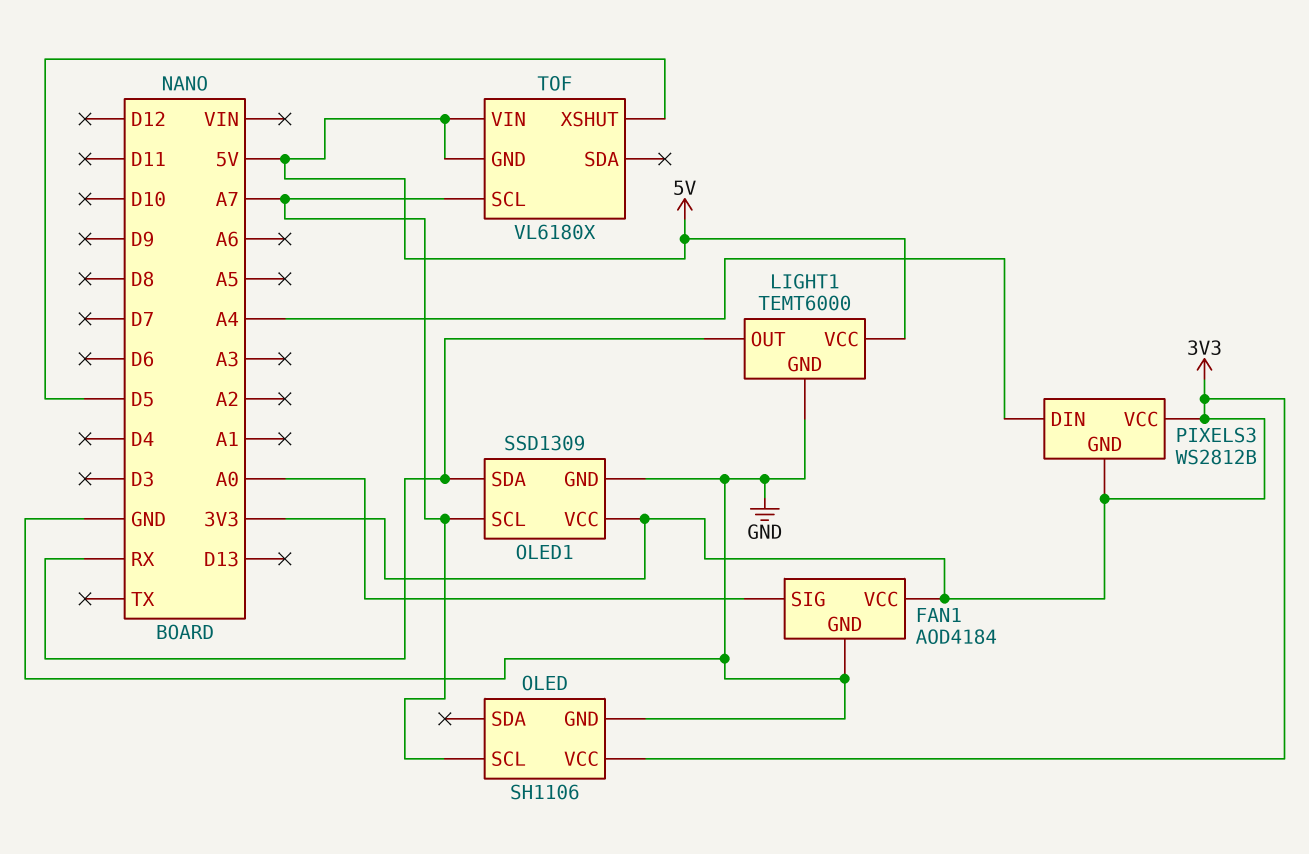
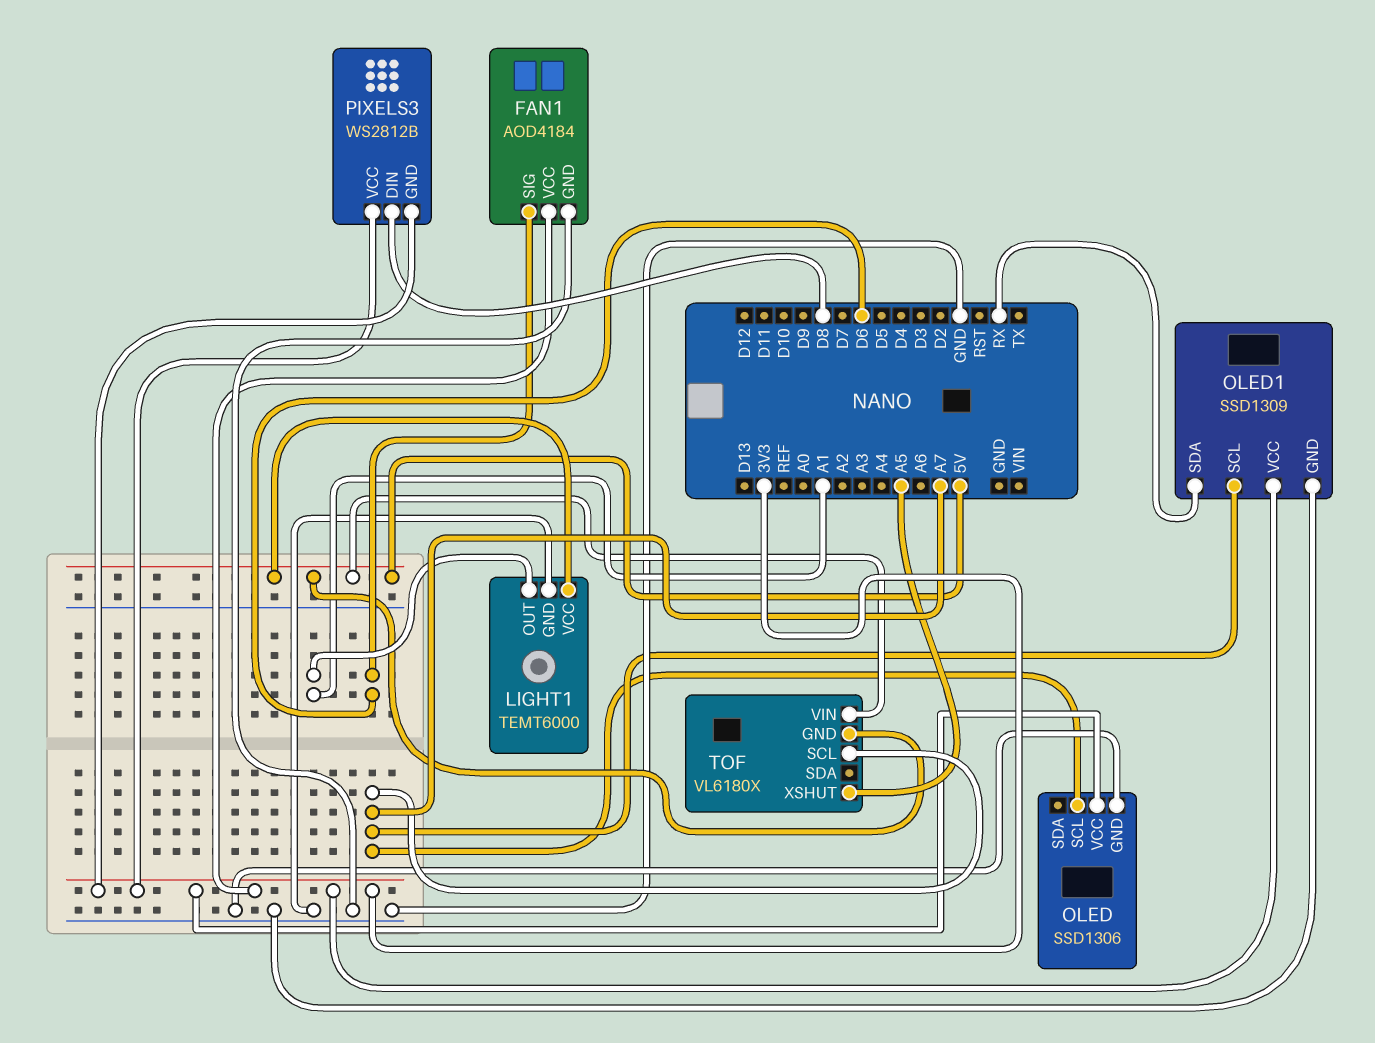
FAN1 pin SIG: A0 -> D6
LIGHT1 pin OUT: RX -> A1
OLED: SH1106 -> SSD1306
PIXELS3 pin DIN: A4 -> D8
TOF pin XSHUT: D5 -> A5

